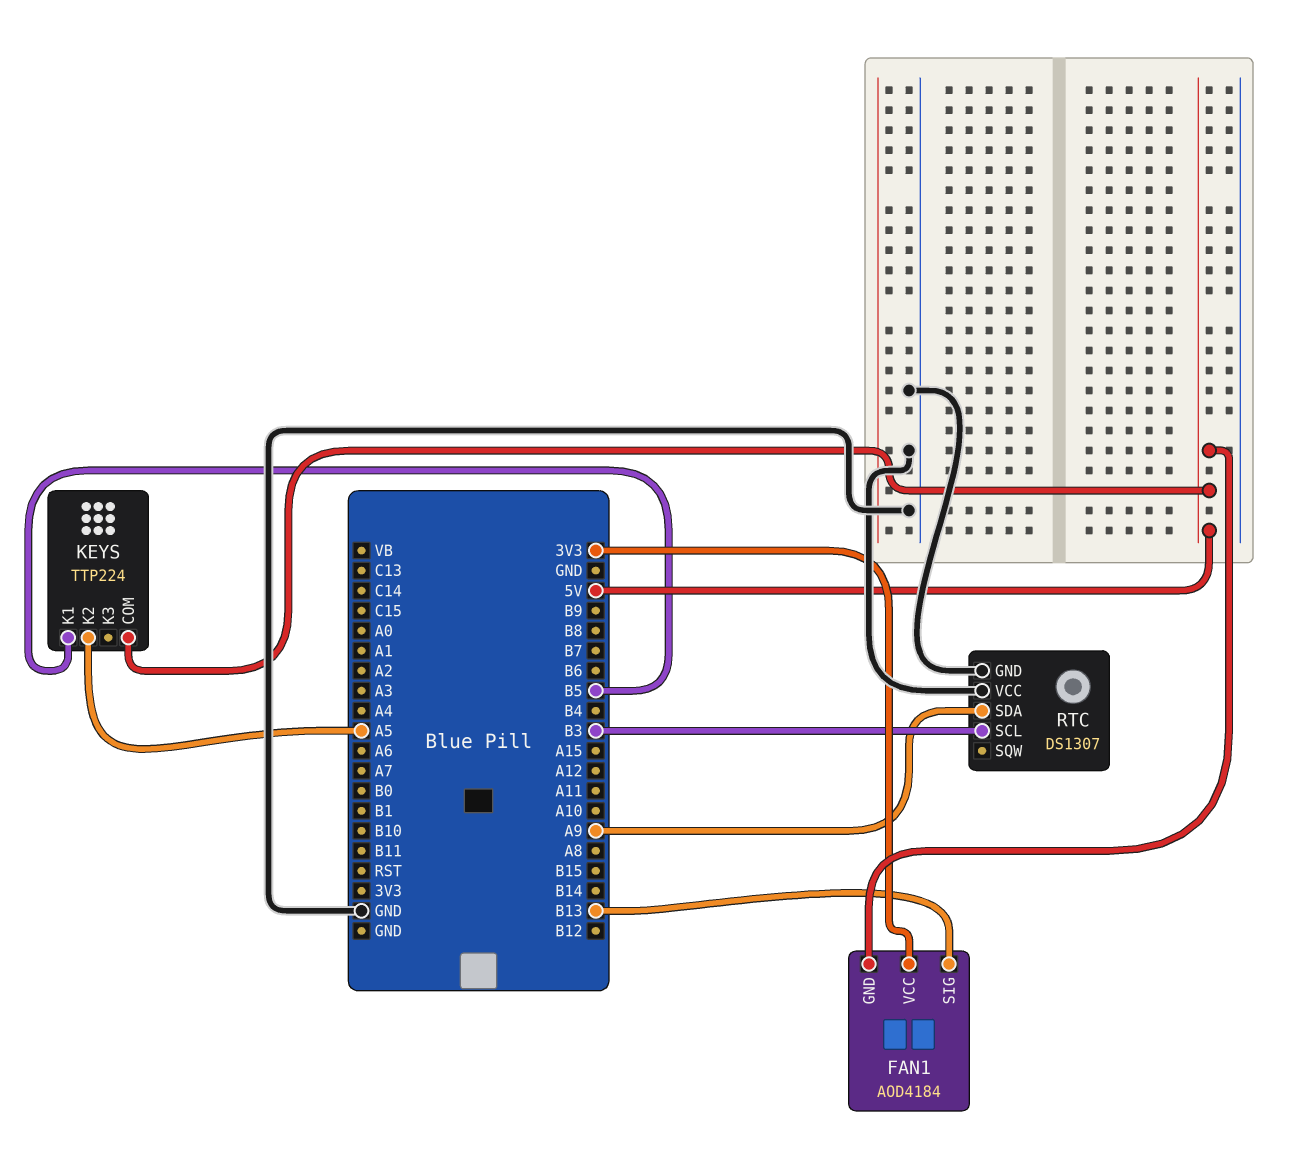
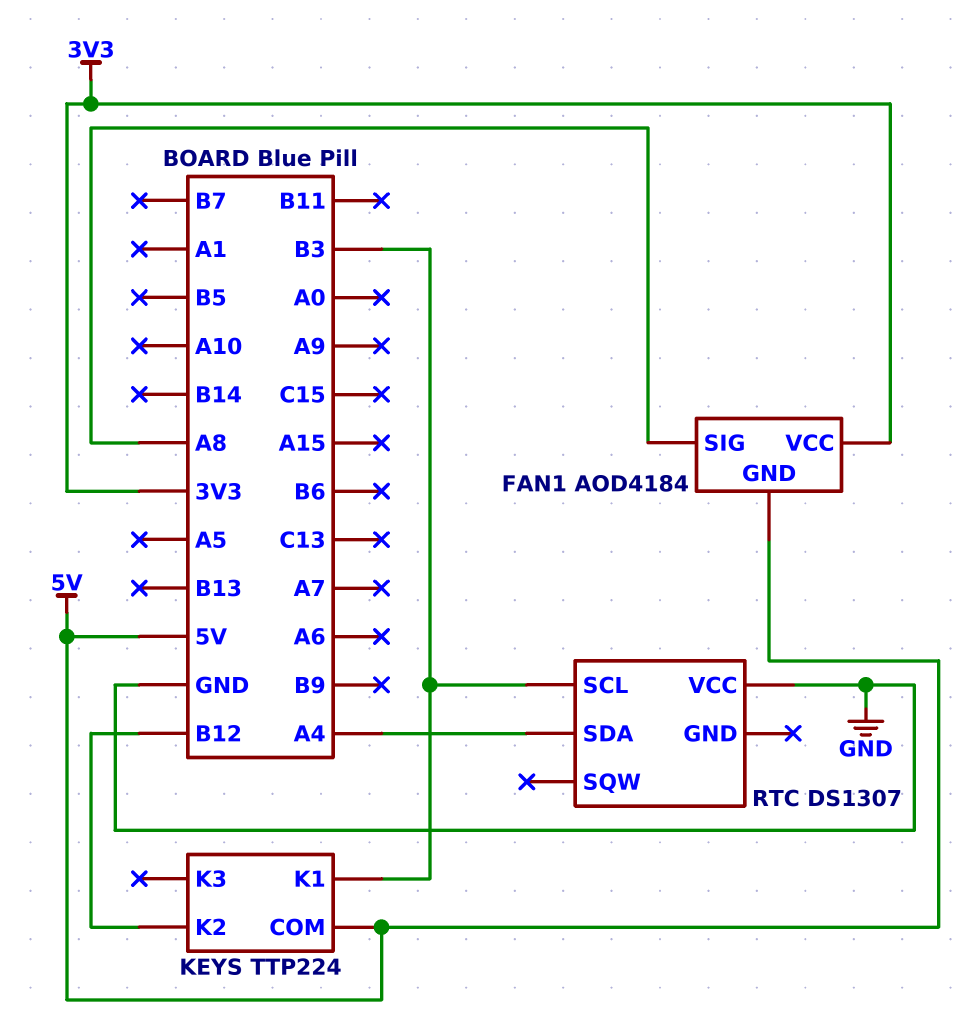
FAN1 pin SIG: B13 -> A8
KEYS pin K1: B5 -> B3
KEYS pin K2: A5 -> B12
RTC pin GND: GND -> none
RTC pin SDA: A9 -> A4

